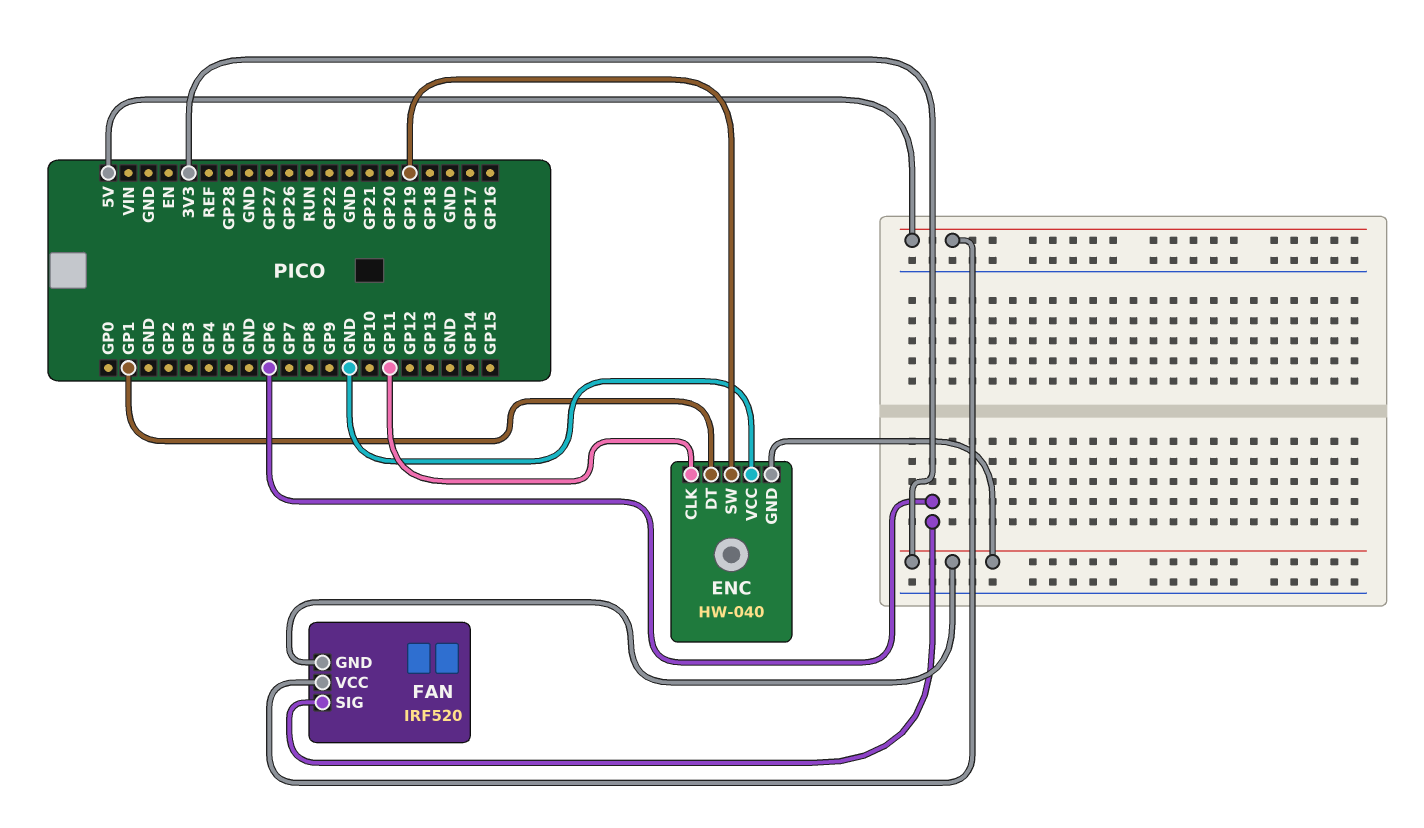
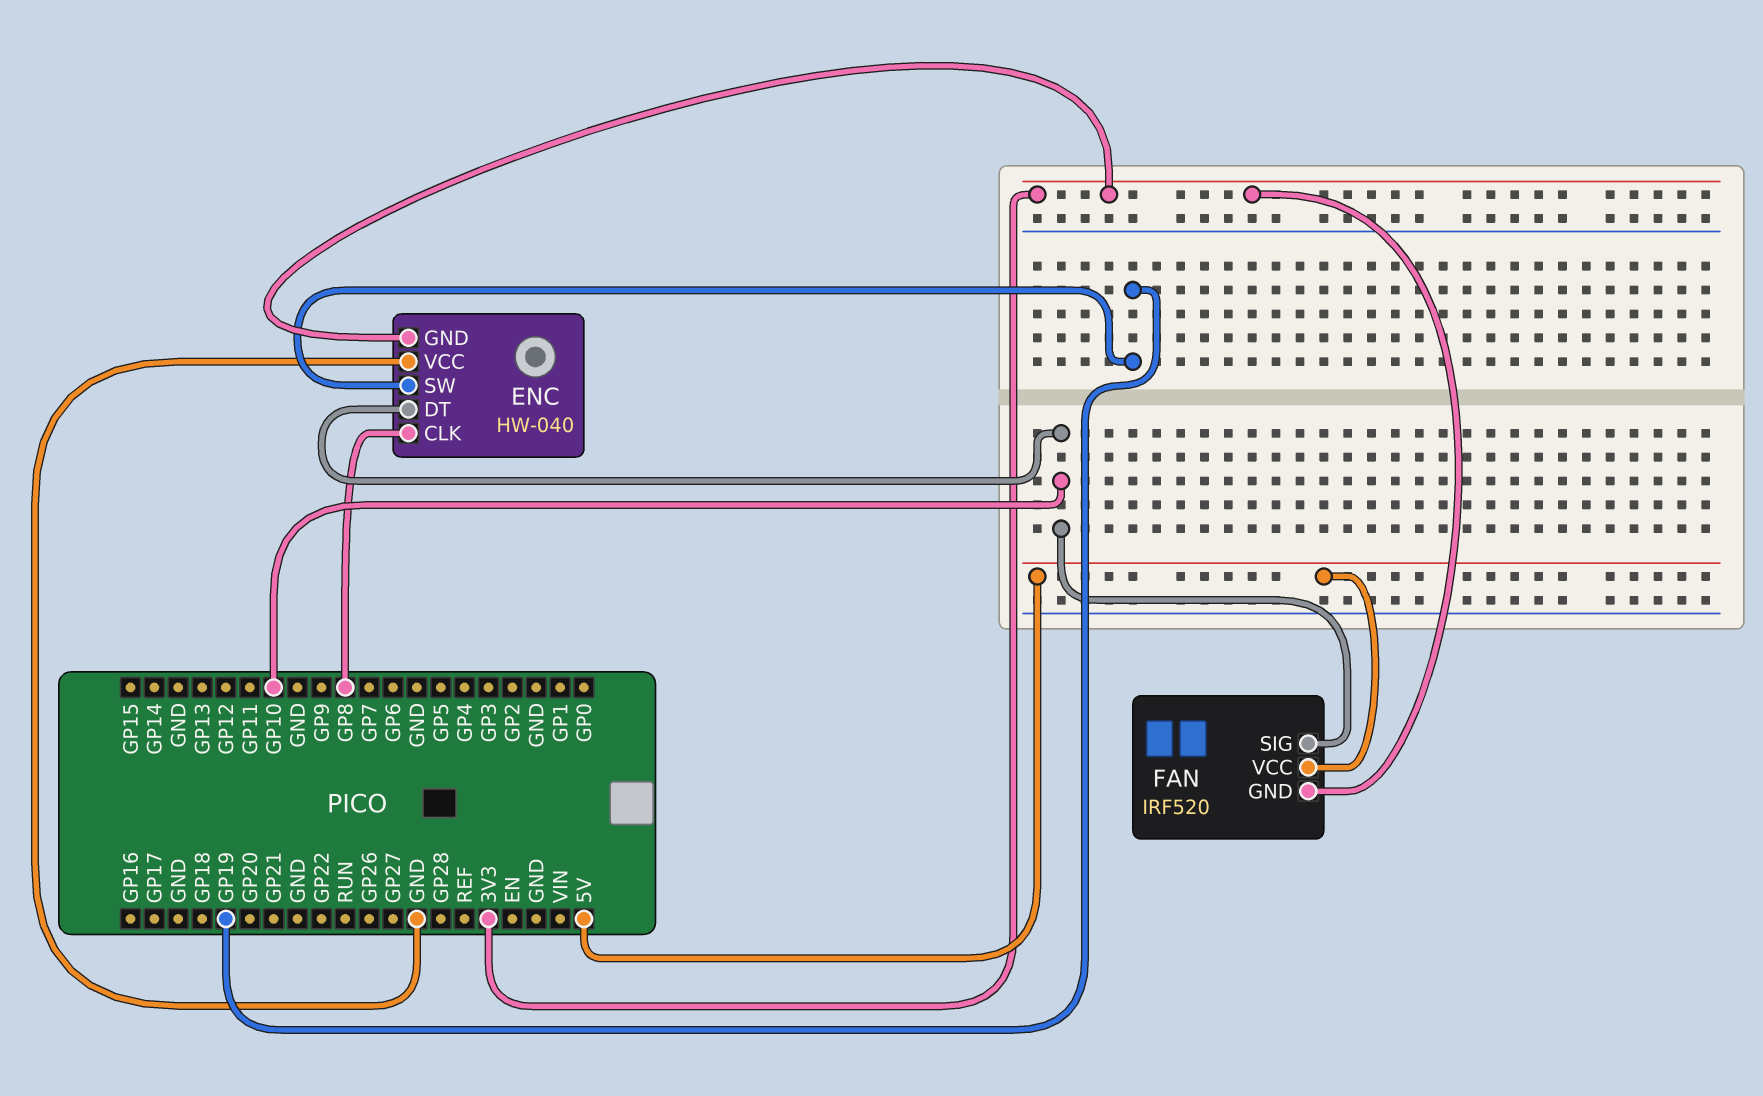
ENC pin CLK: GP11 -> GP8
ENC pin DT: GP1 -> GP10
FAN pin SIG: GP6 -> GP10

